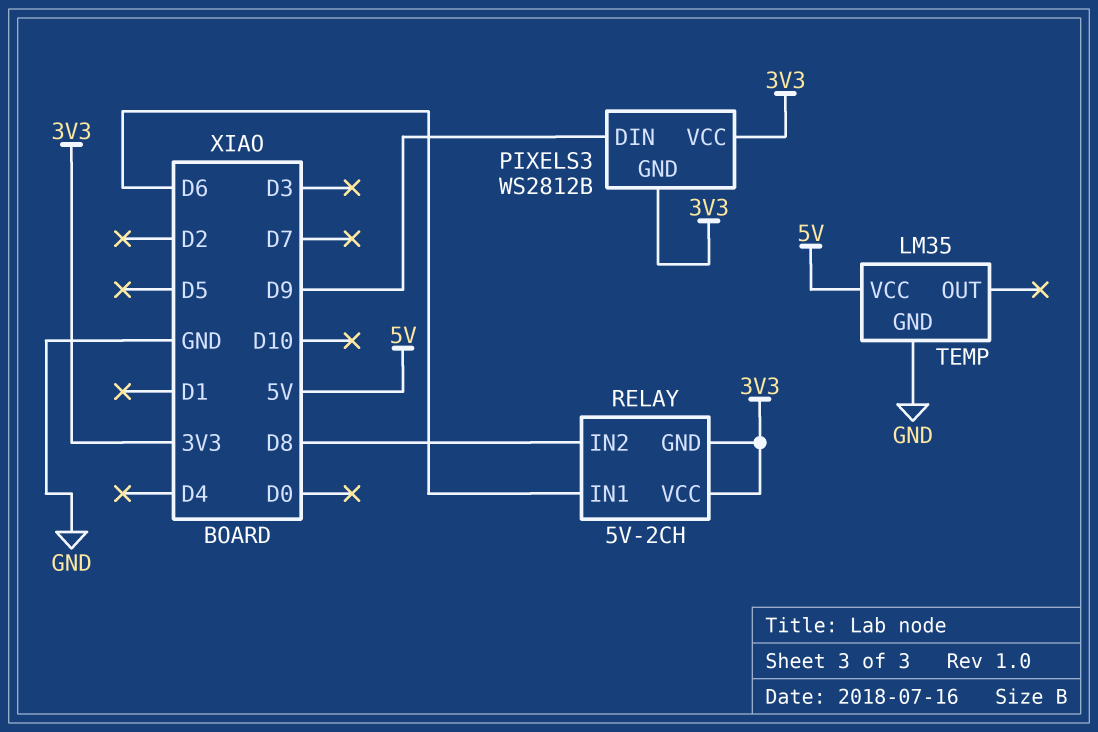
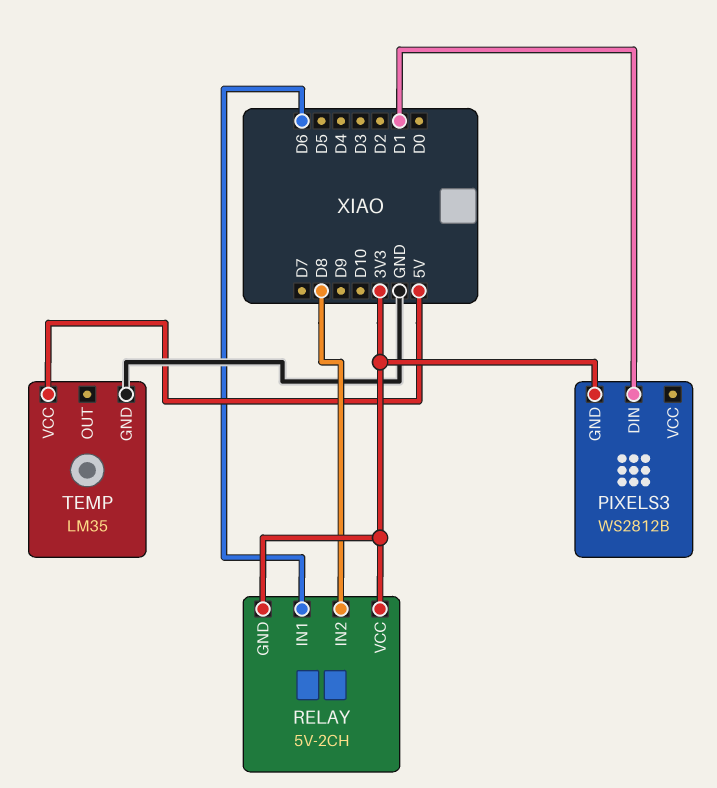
PIXELS3 pin DIN: D9 -> D1
PIXELS3 pin VCC: 3V3 -> none

